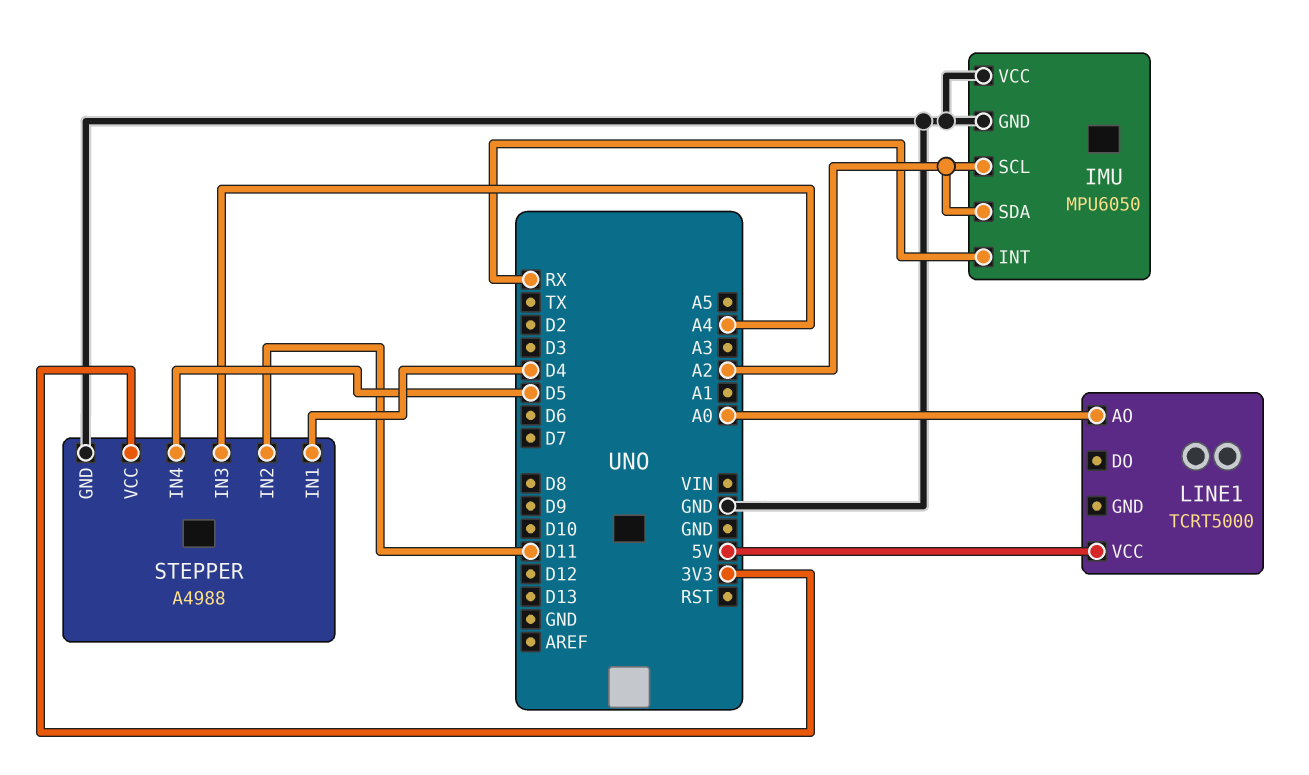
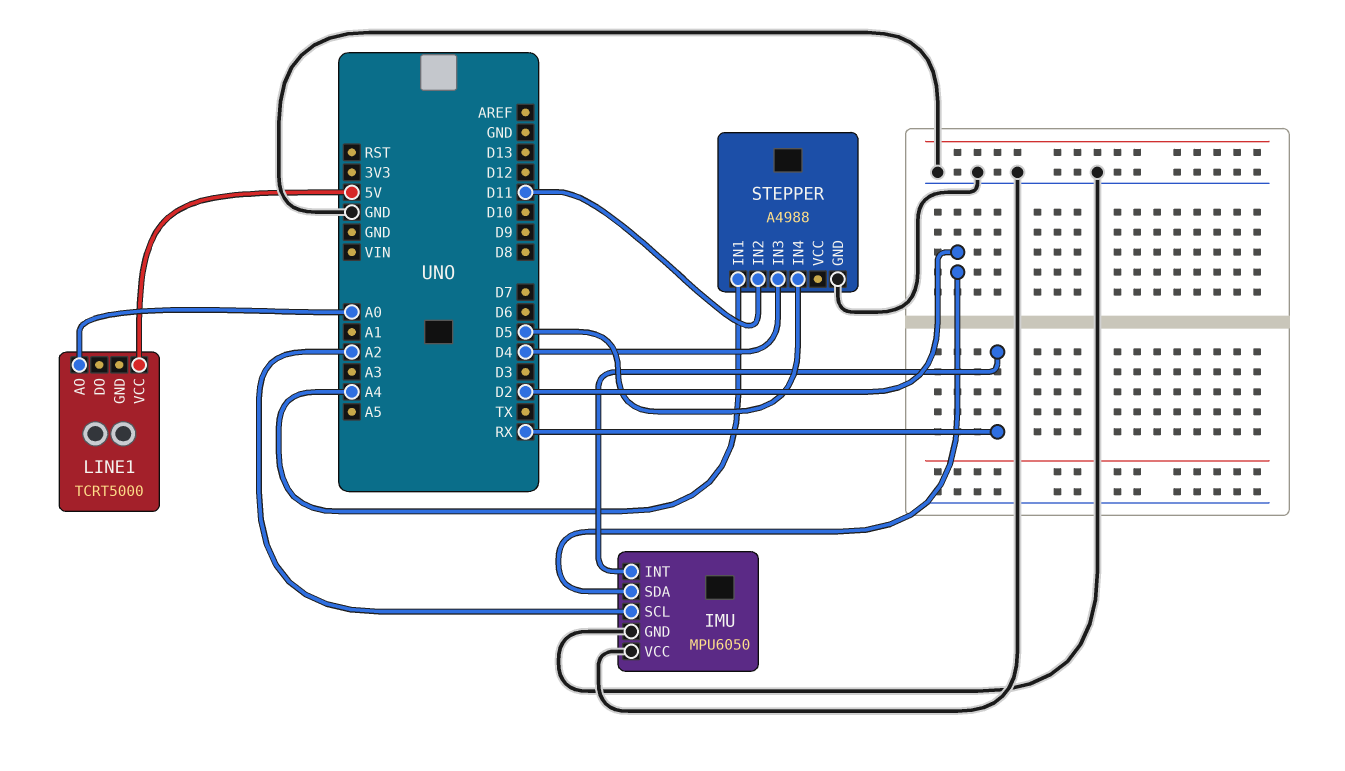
IMU pin SDA: A2 -> D2
STEPPER pin IN1: D4 -> A4
STEPPER pin IN3: A4 -> D4
STEPPER pin VCC: 3V3 -> none

